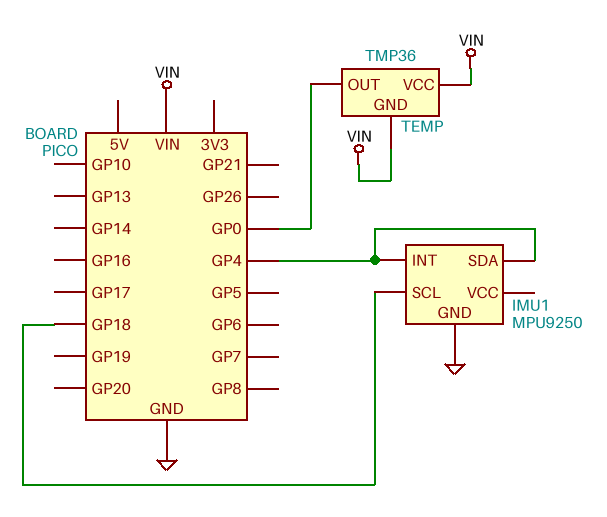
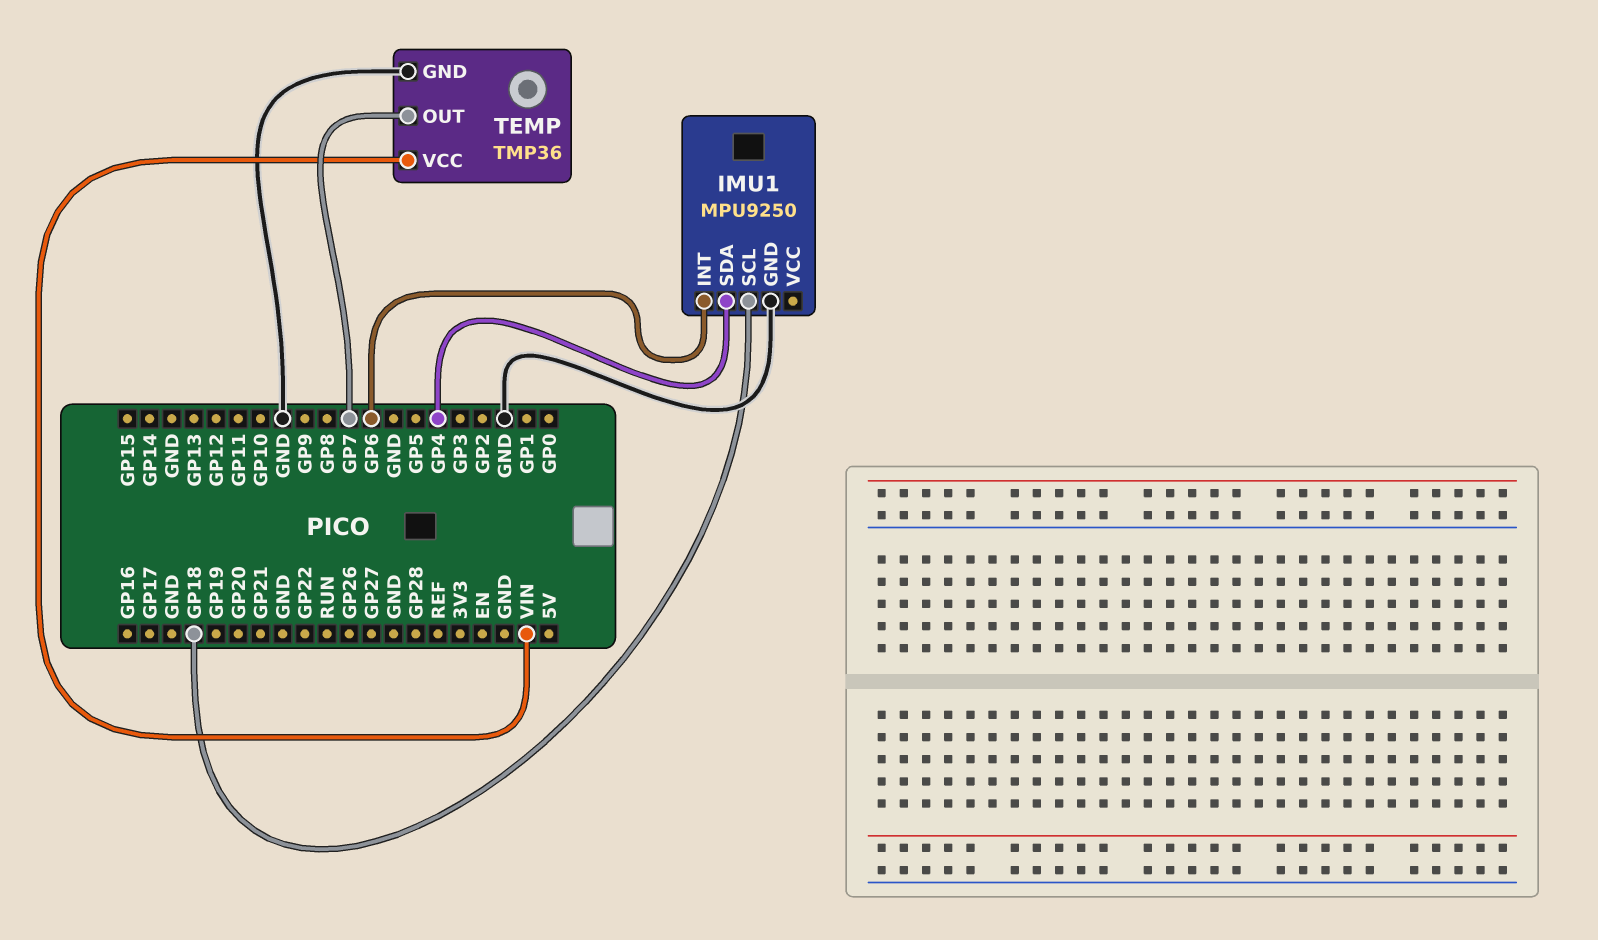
IMU1 pin INT: GP4 -> GP6
TEMP pin GND: VIN -> GND
TEMP pin OUT: GP0 -> GP7

